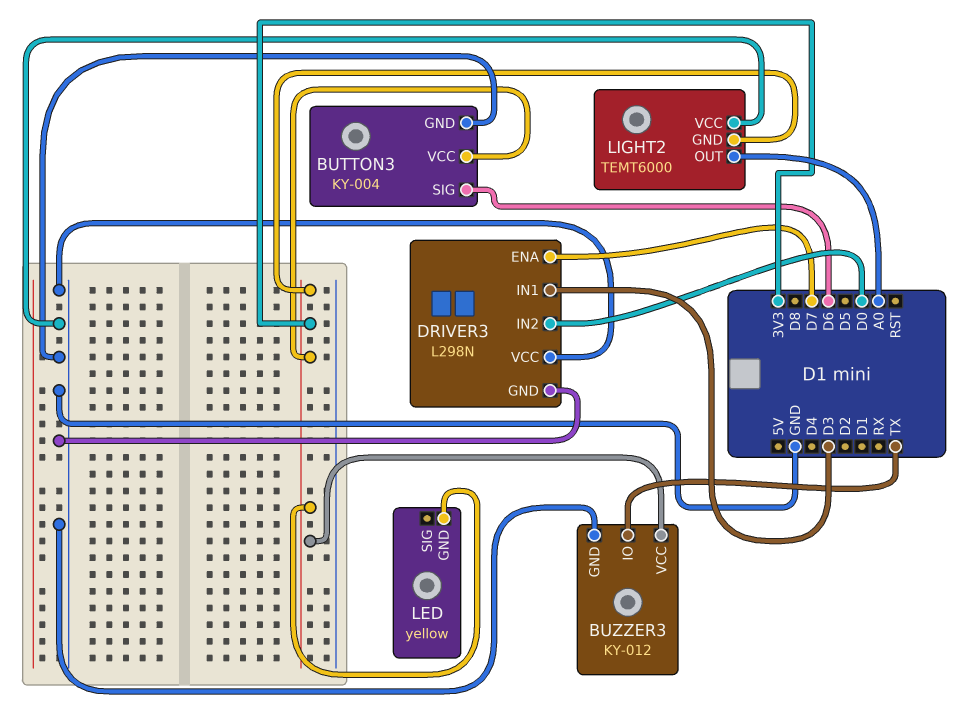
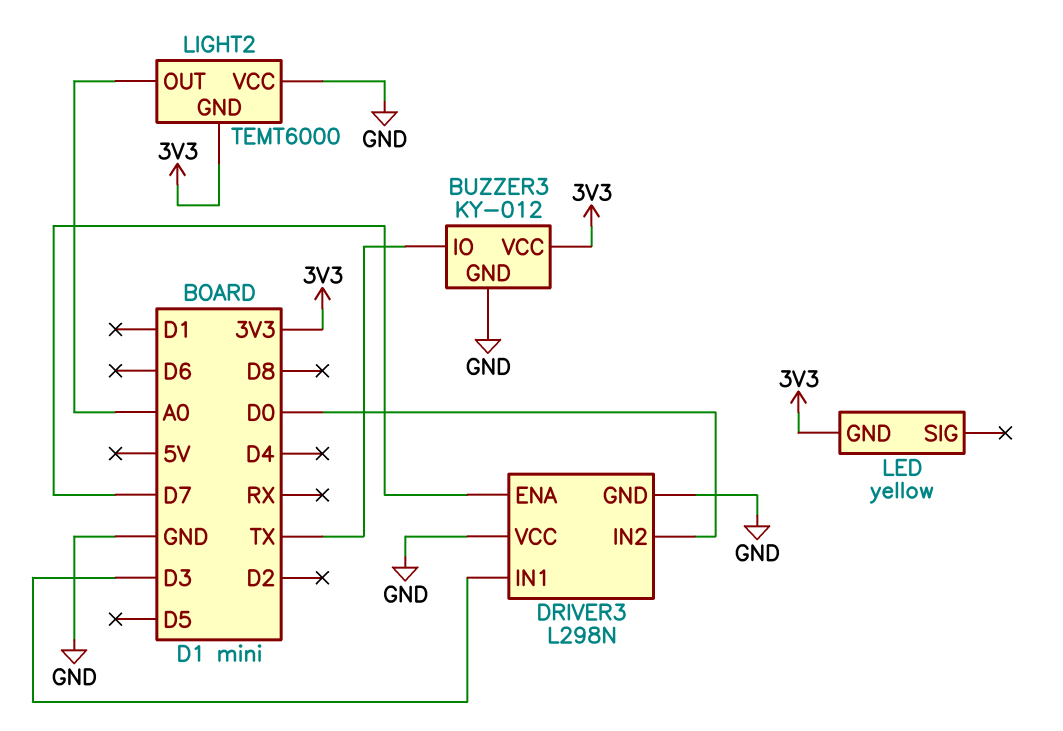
BUTTON3: KY-004 -> none
BUTTON3 pin GND: GND -> none
BUTTON3 pin SIG: D6 -> none
BUTTON3 pin VCC: 3V3 -> none

